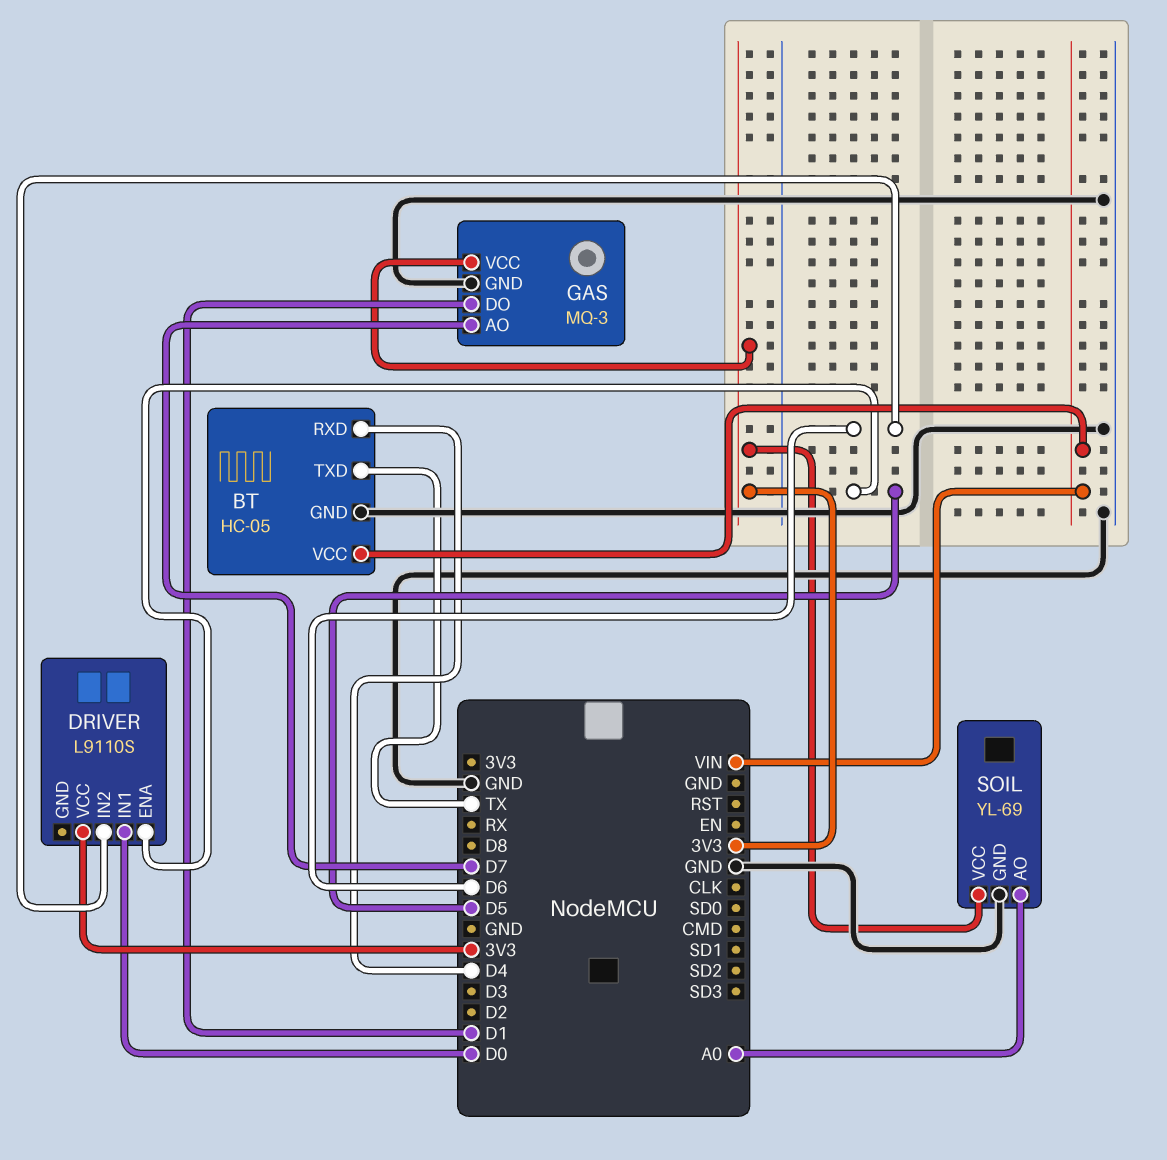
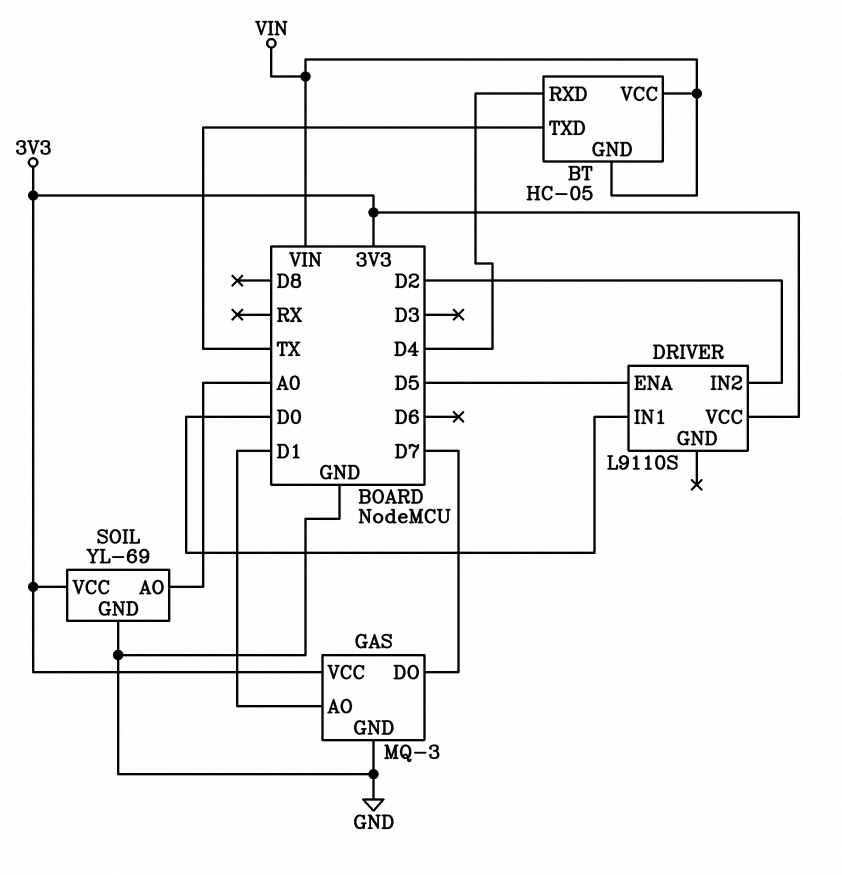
BT pin GND: GND -> VIN
DRIVER pin IN2: D6 -> D2
GAS pin AO: D7 -> D1
GAS pin DO: D1 -> D7

